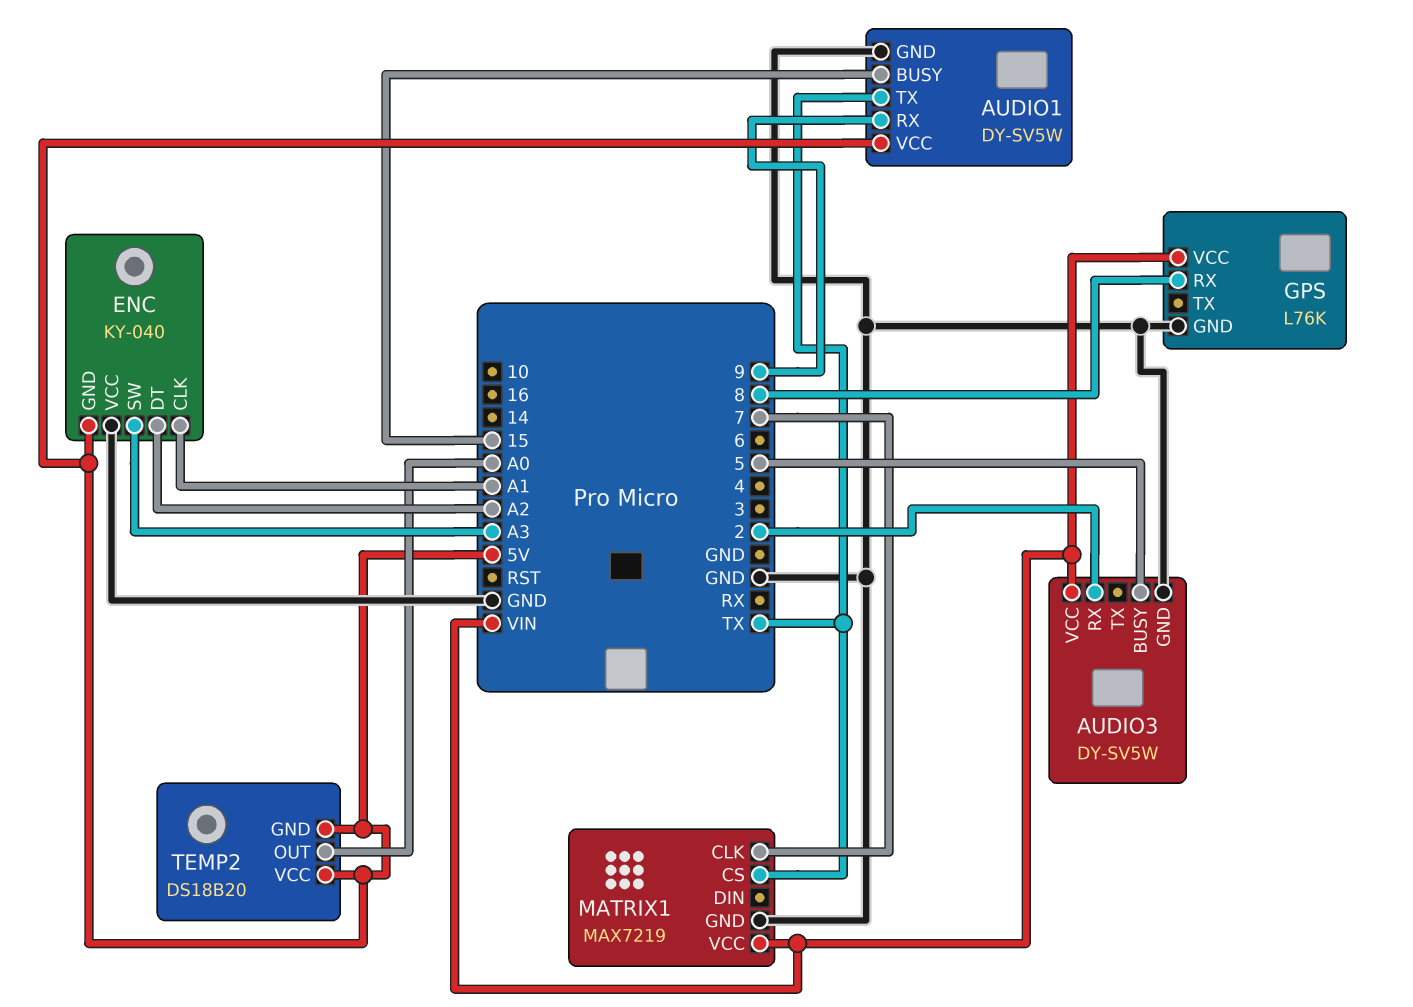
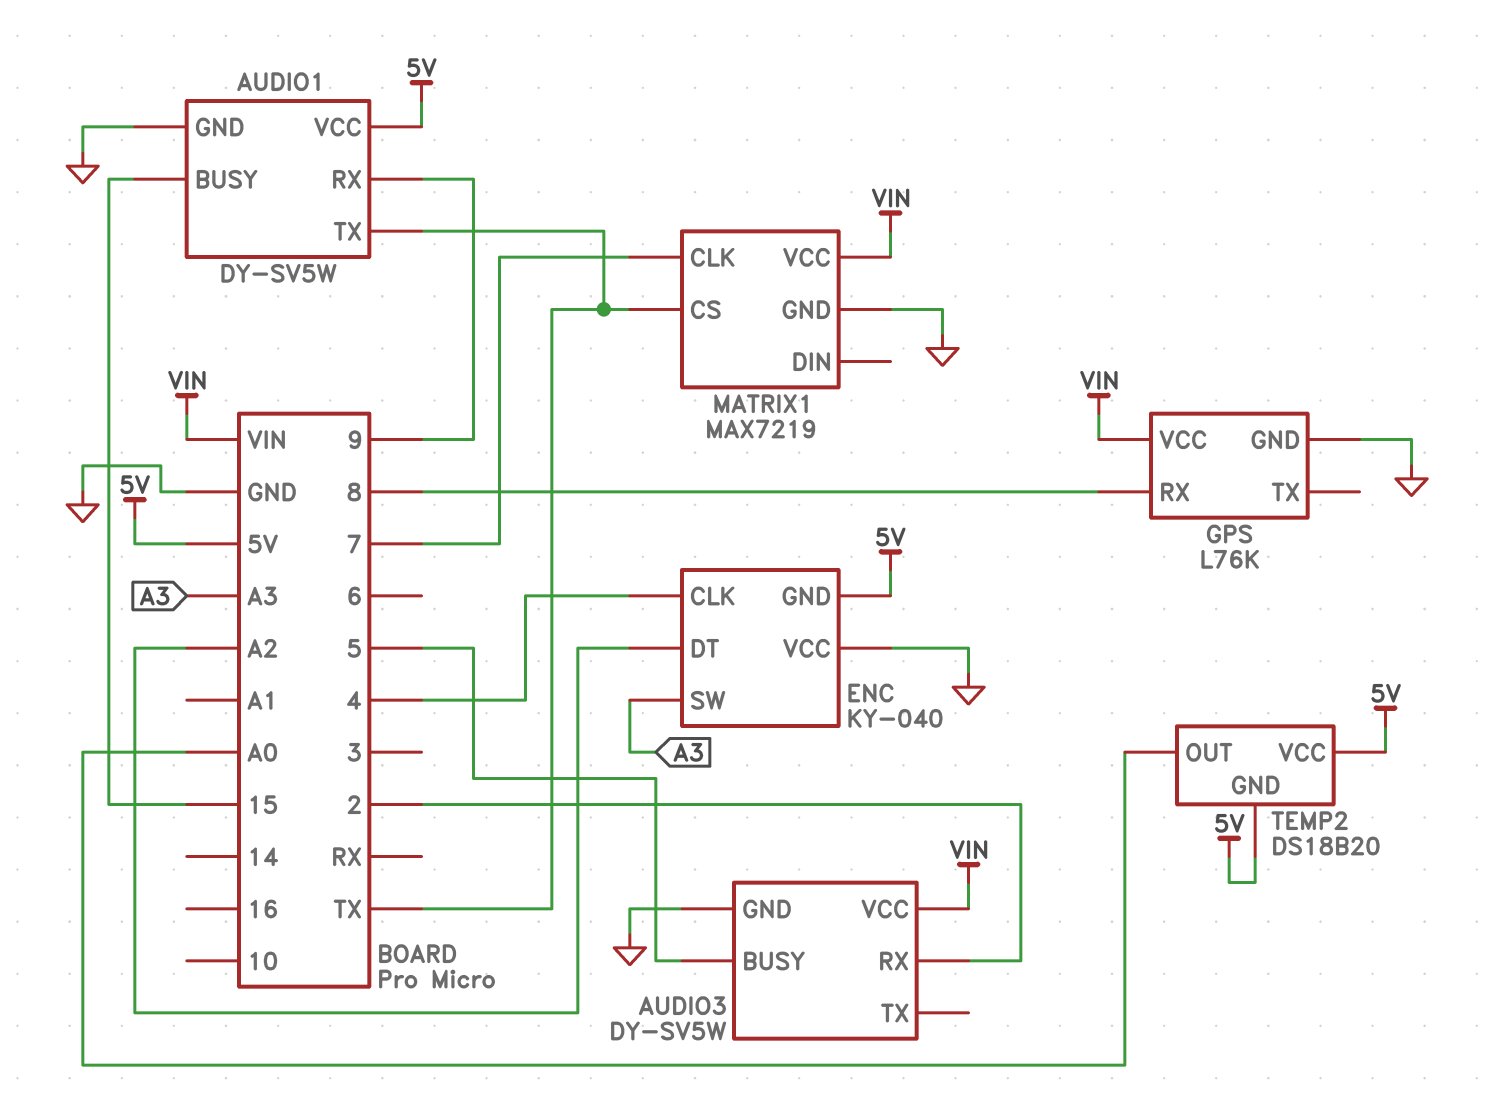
ENC pin CLK: A1 -> 4

